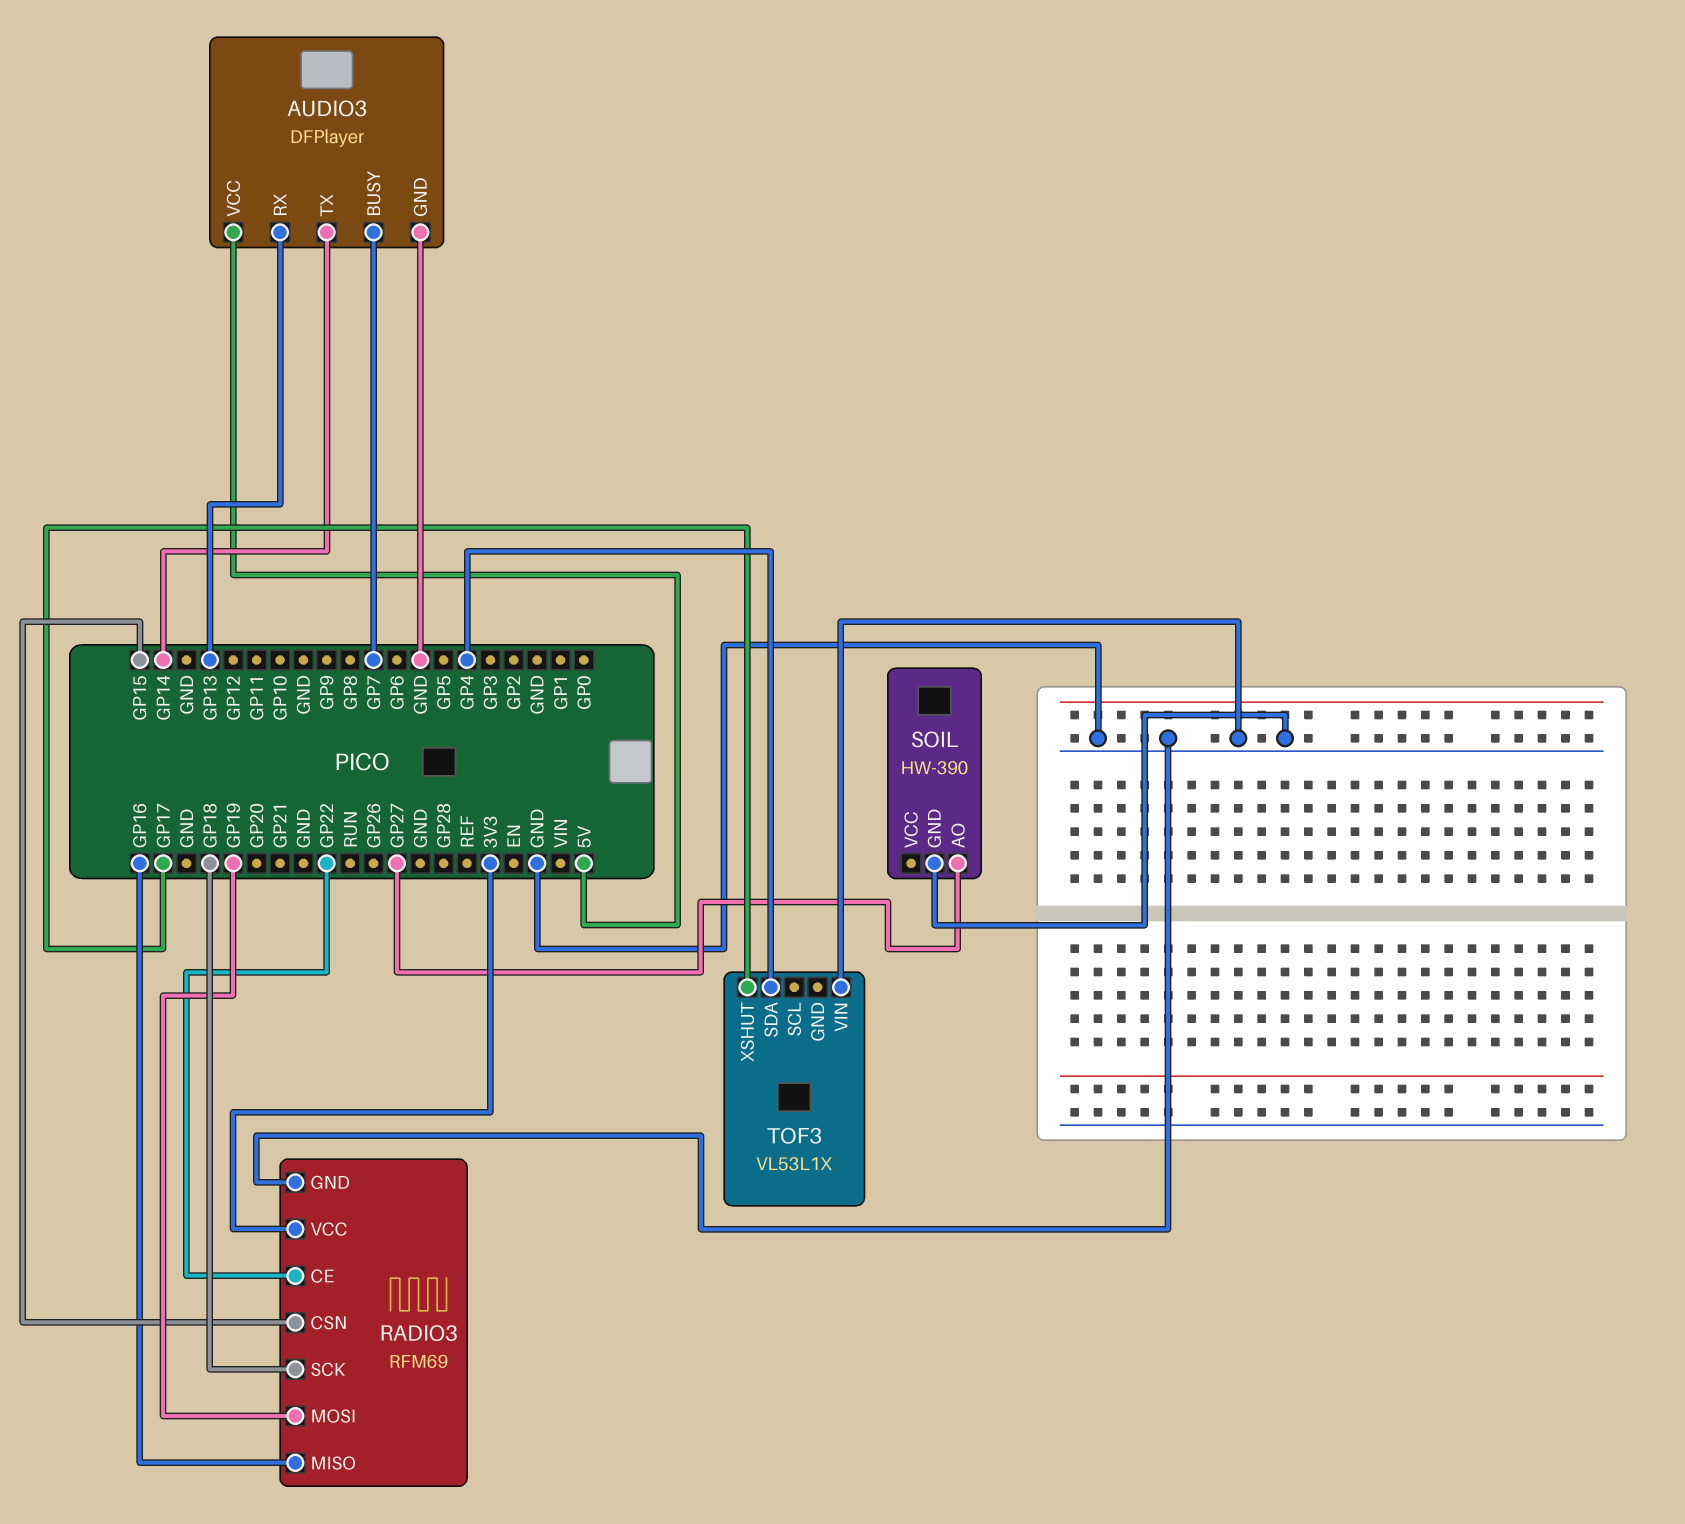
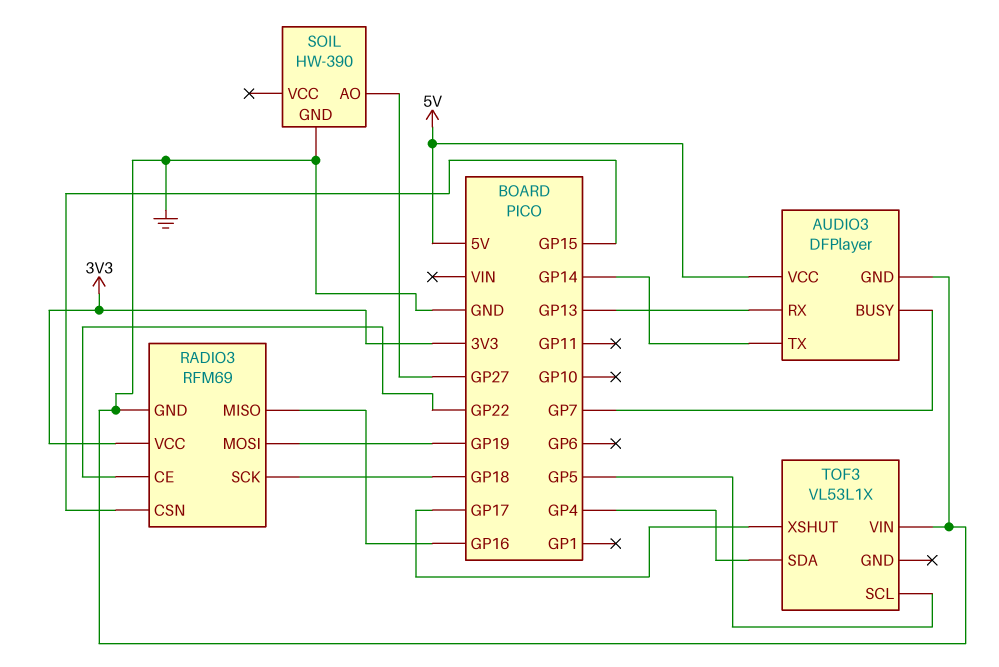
TOF3 pin SCL: none -> GP5

